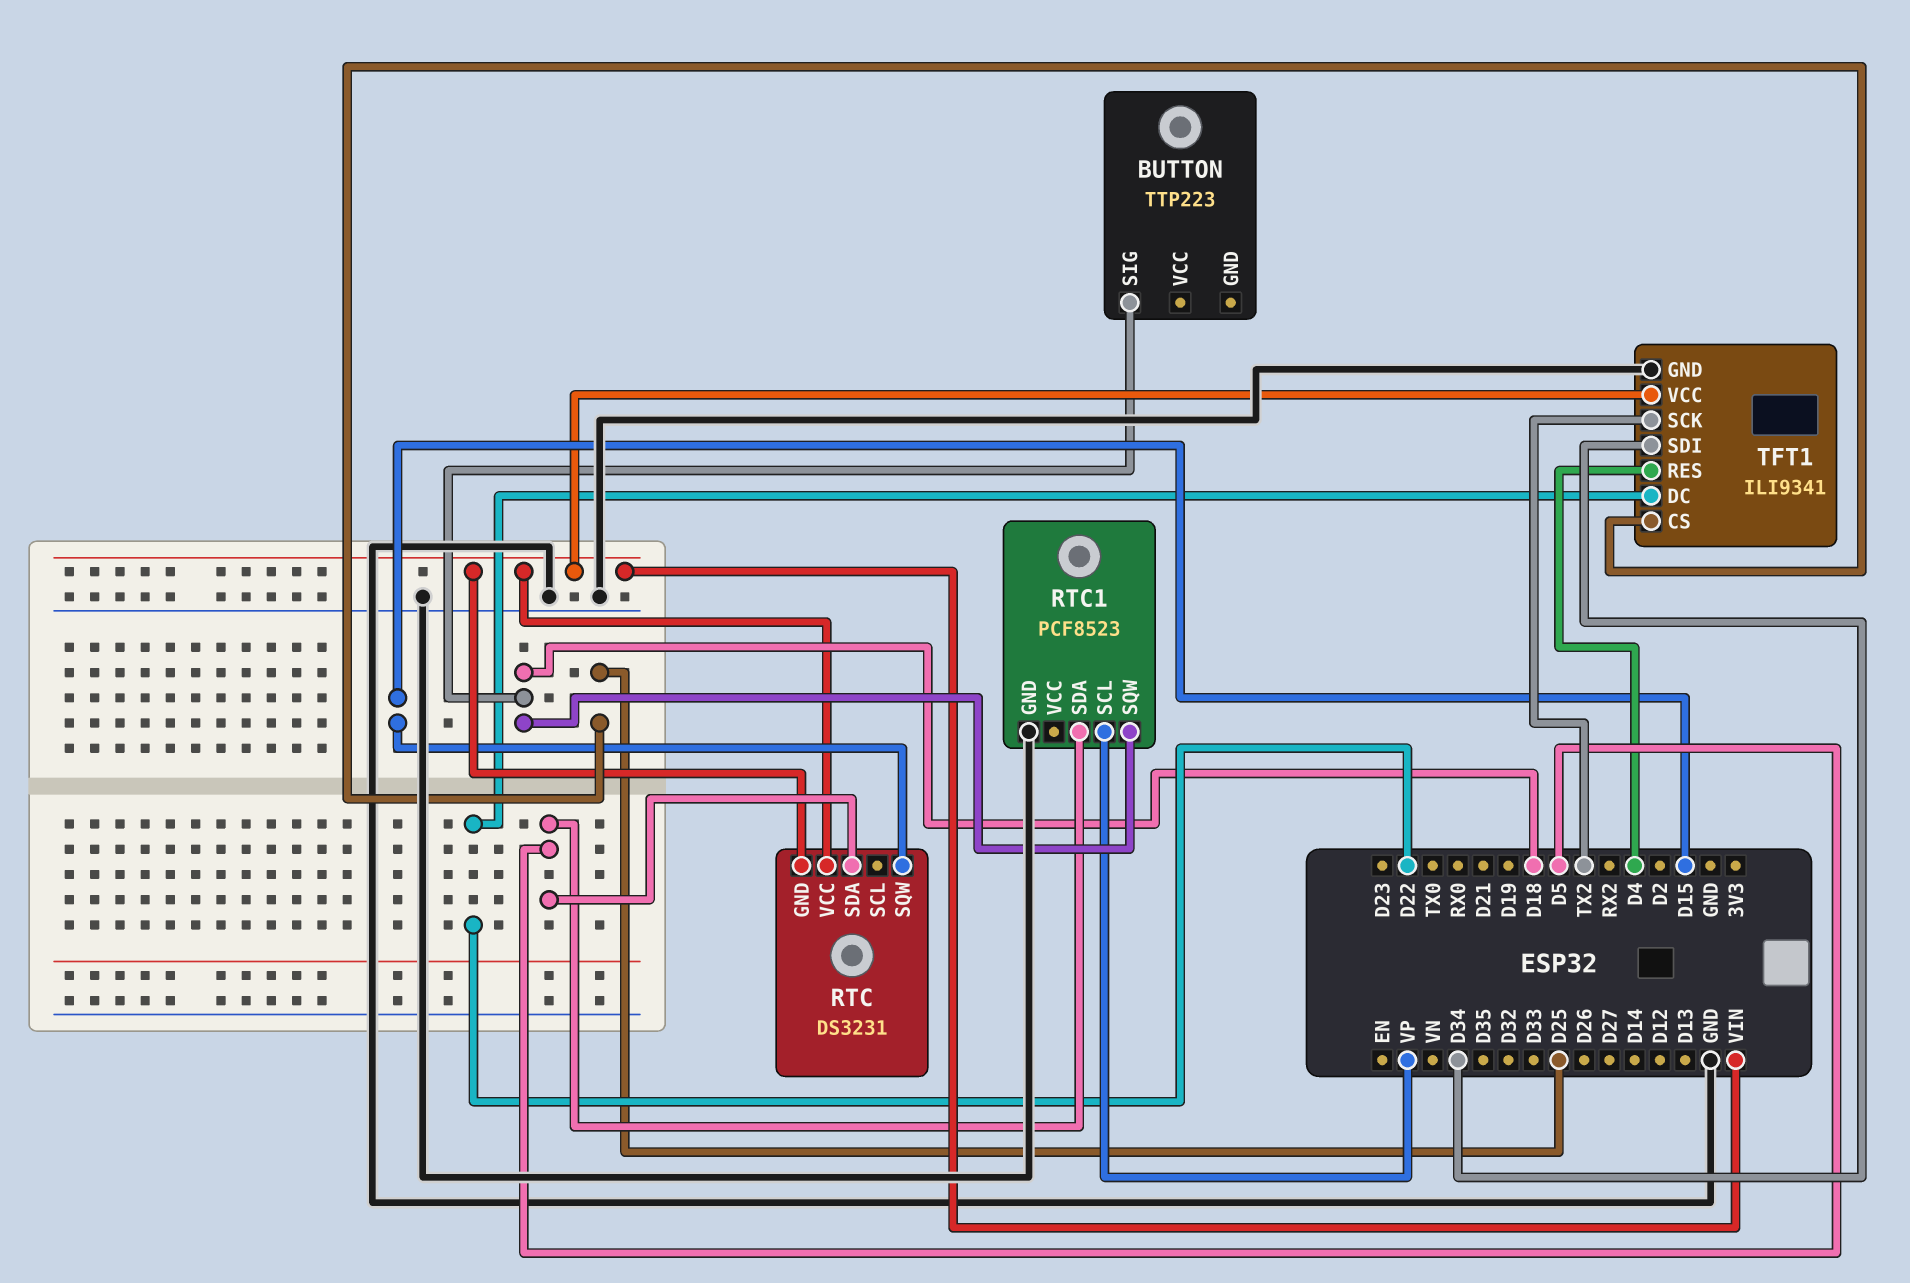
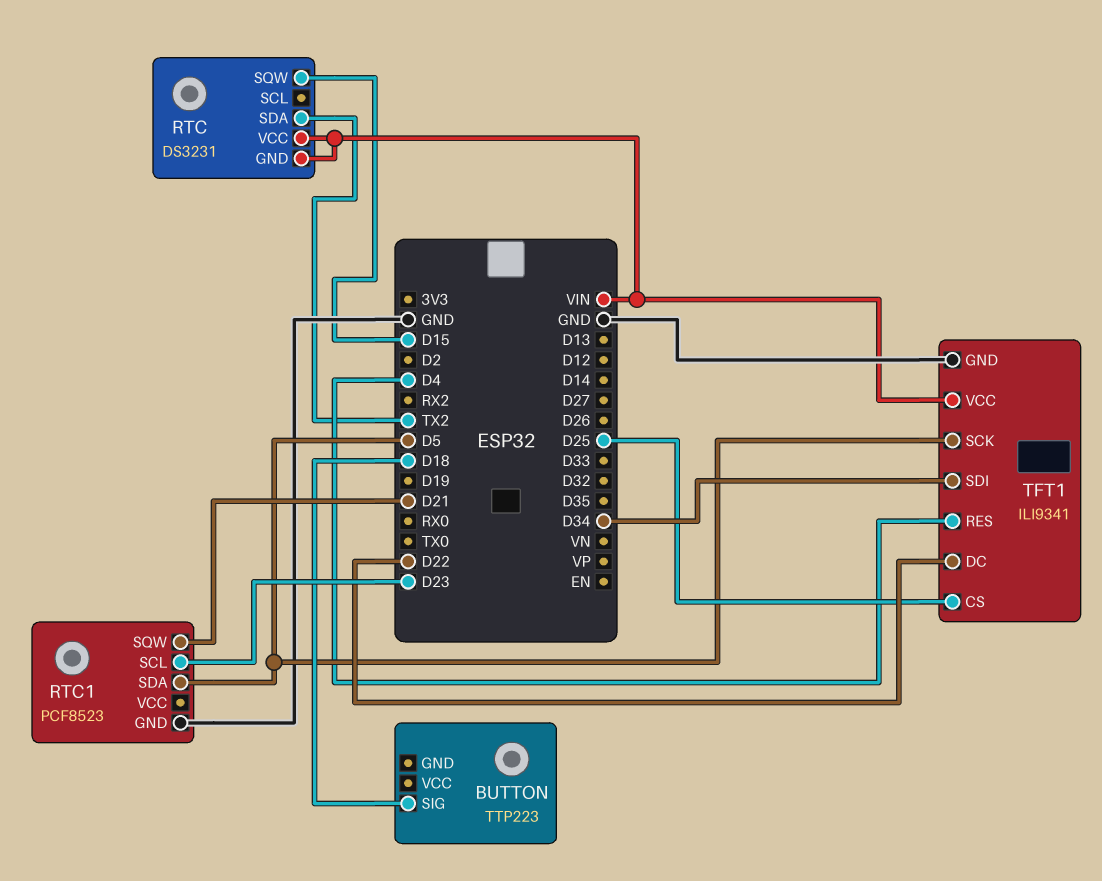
RTC pin SDA: D5 -> TX2
RTC1 pin SCL: VP -> D23
RTC1 pin SQW: D18 -> D21
TFT1 pin SCK: TX2 -> D5

